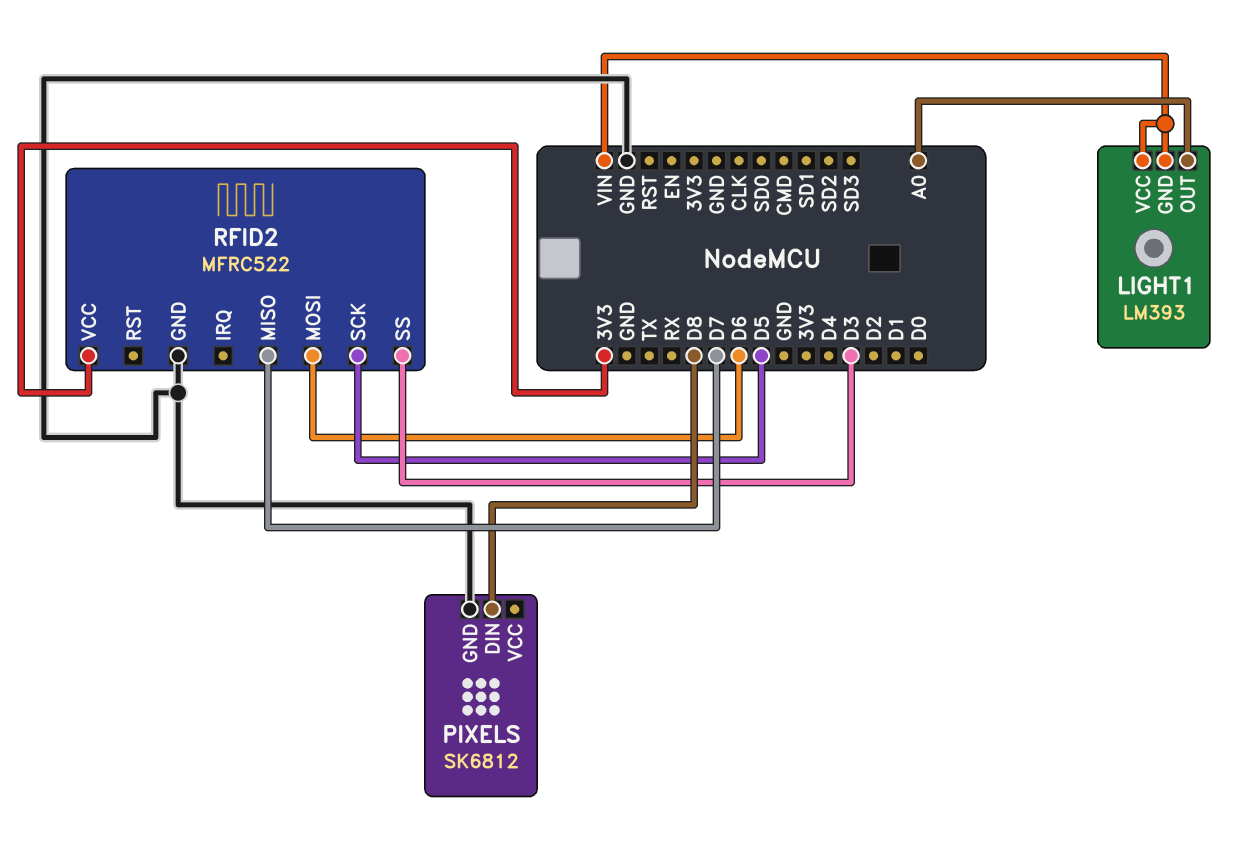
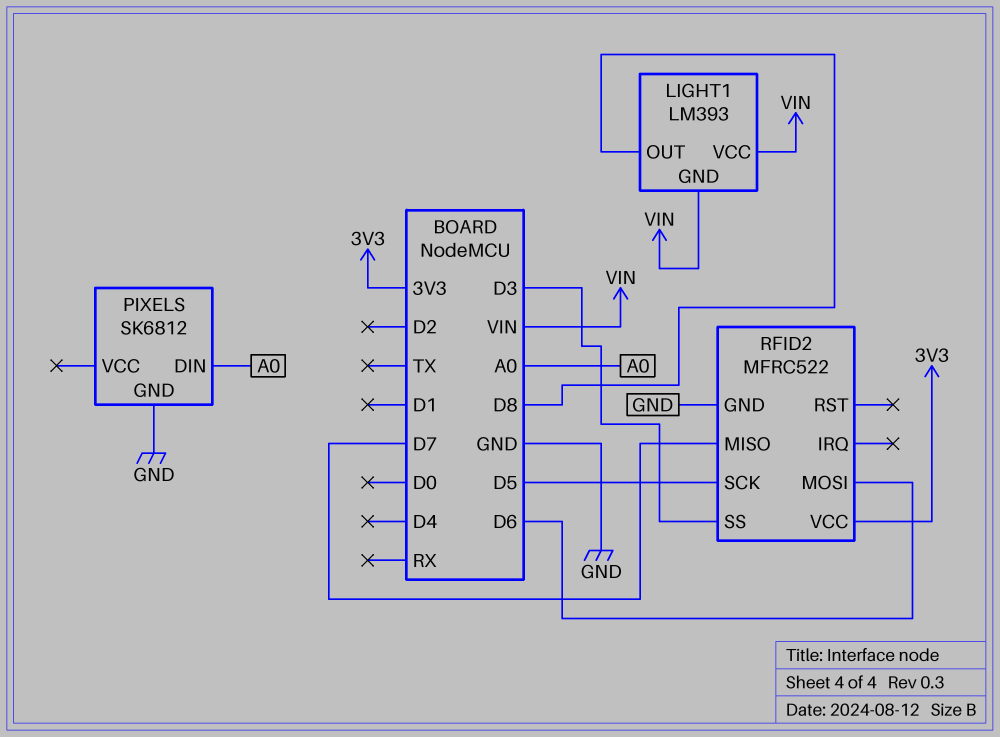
LIGHT1 pin OUT: A0 -> D8
PIXELS pin DIN: D8 -> A0

